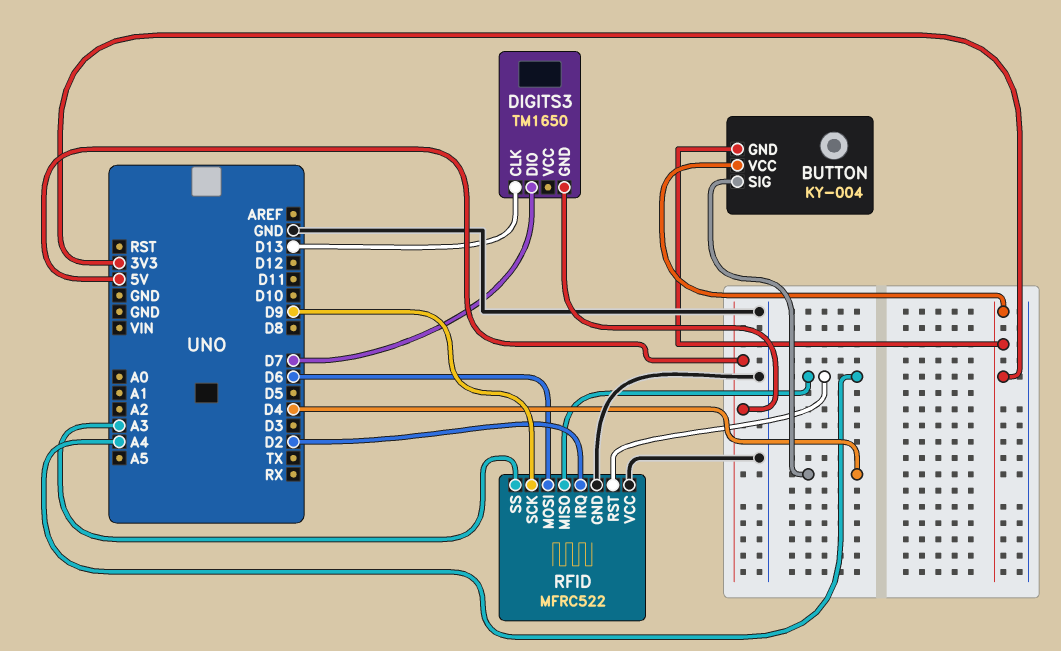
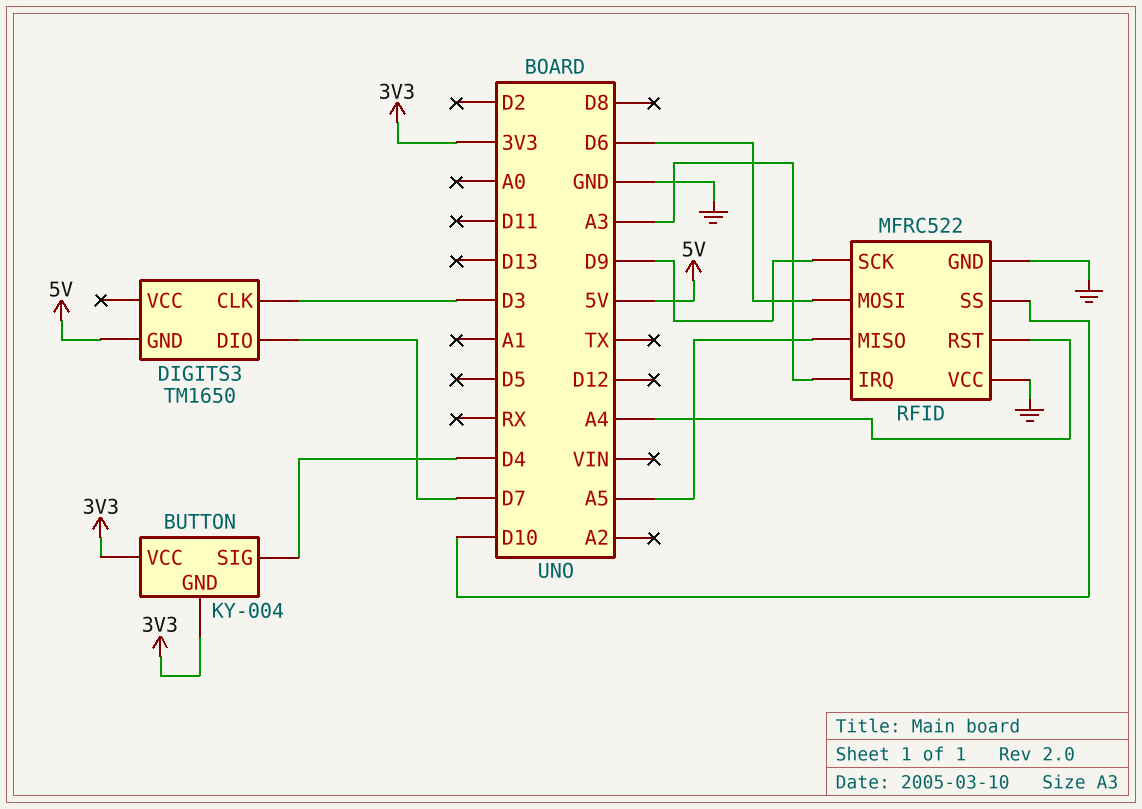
DIGITS3 pin CLK: D13 -> D3
RFID pin IRQ: D2 -> A3
RFID pin MISO: A4 -> A5
RFID pin SS: A3 -> D10

